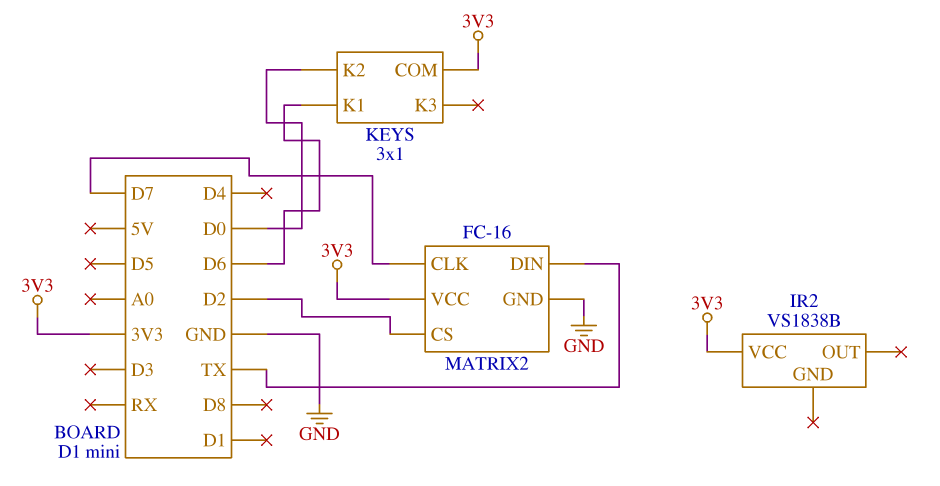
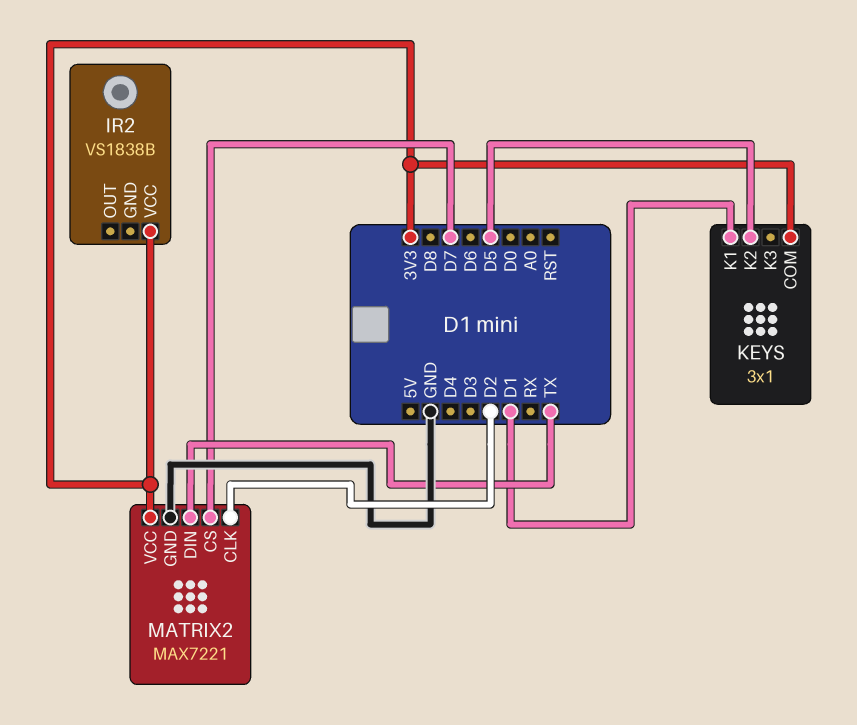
KEYS pin K1: D6 -> D1
KEYS pin K2: D0 -> D5
MATRIX2: FC-16 -> MAX7221
MATRIX2 pin CLK: D7 -> D2
MATRIX2 pin CS: D2 -> D7

